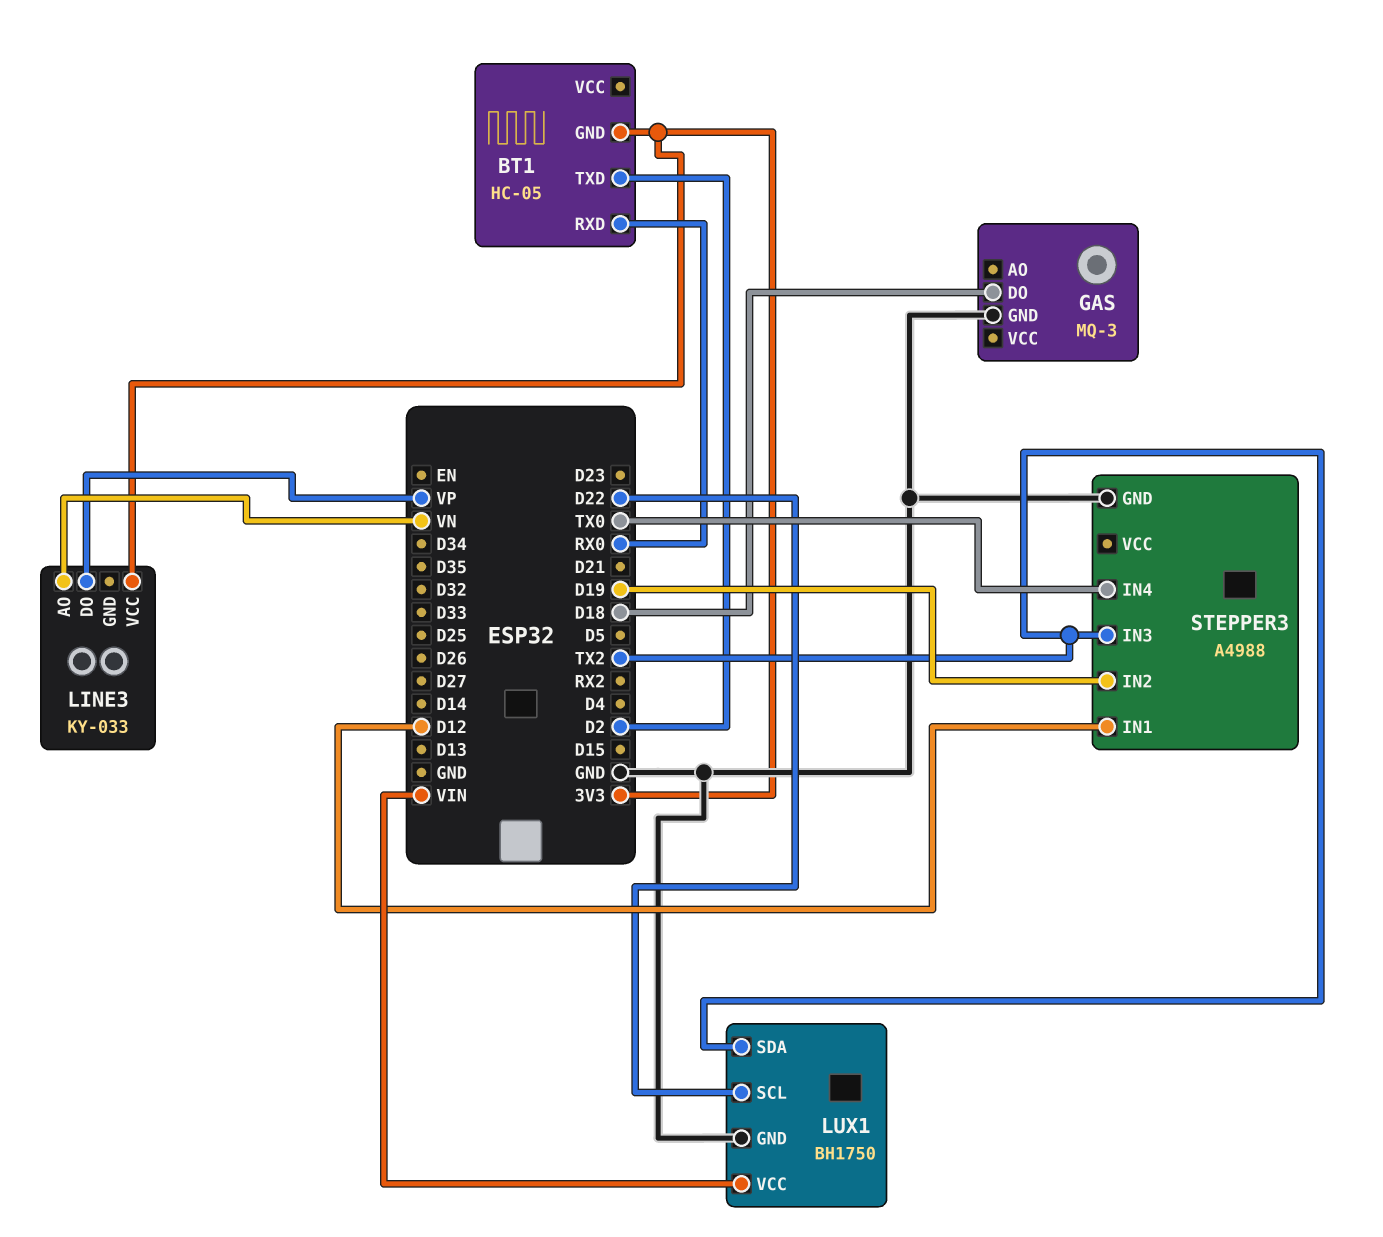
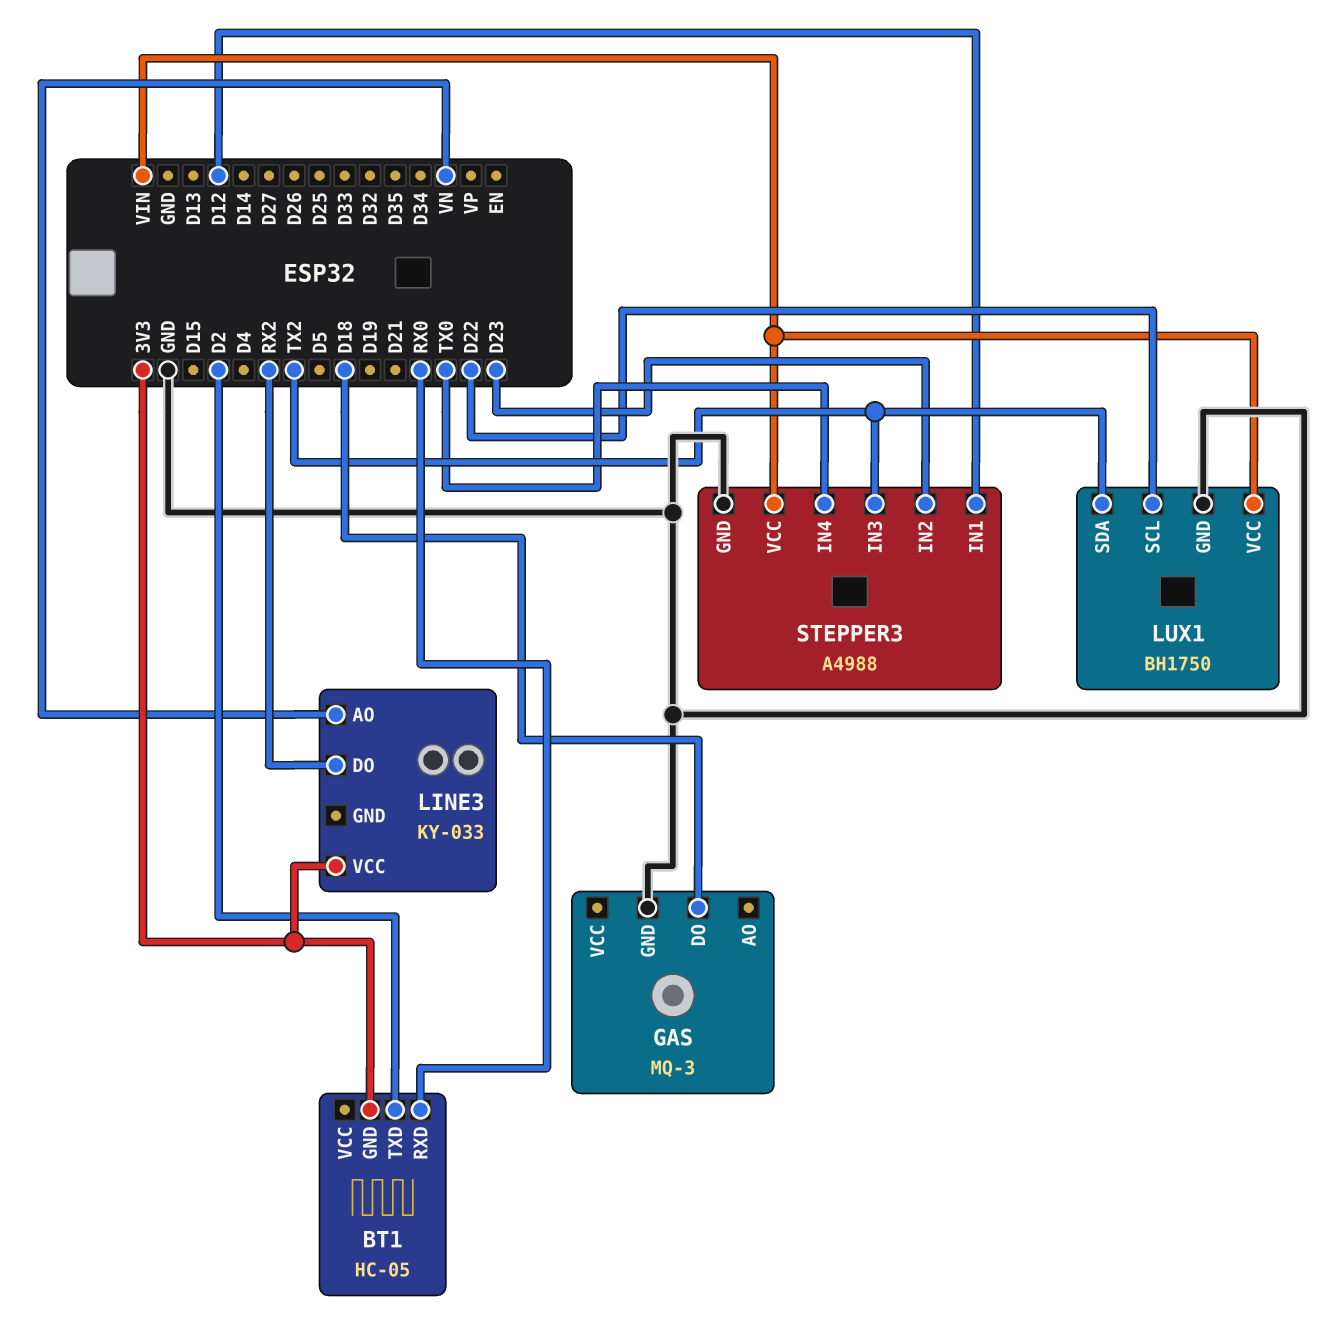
LINE3 pin DO: VP -> RX2
STEPPER3 pin IN2: D19 -> D23
STEPPER3 pin VCC: none -> VIN

